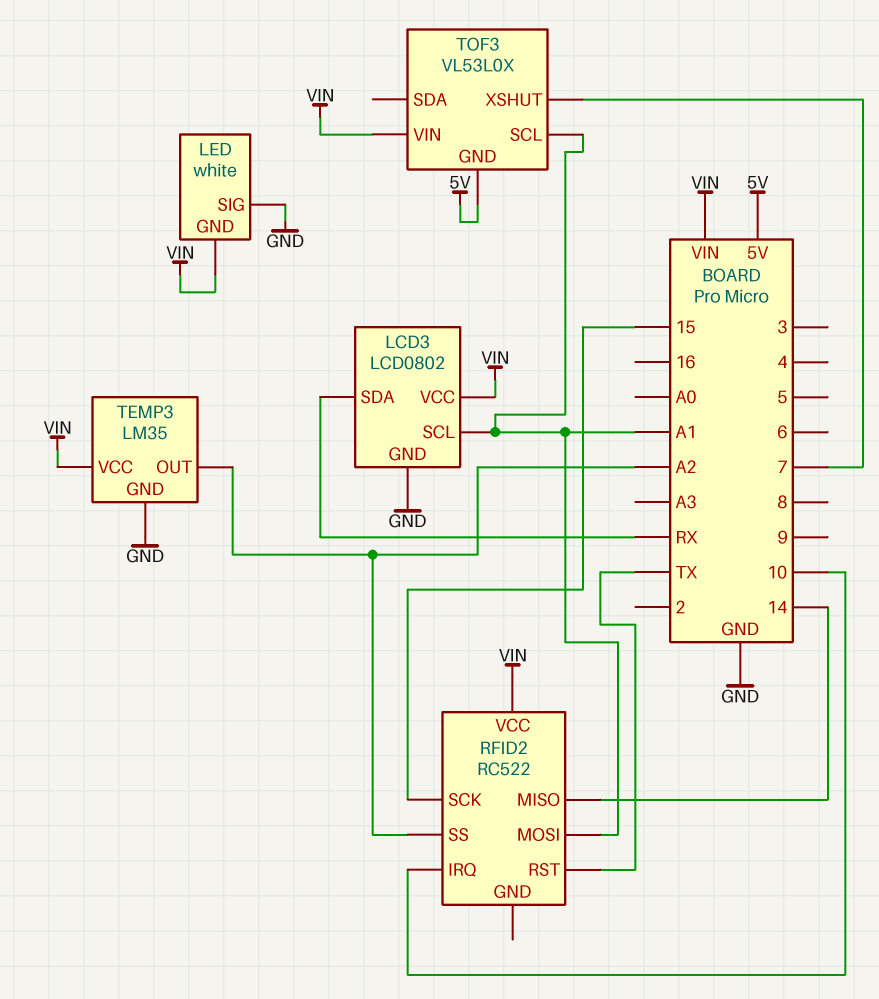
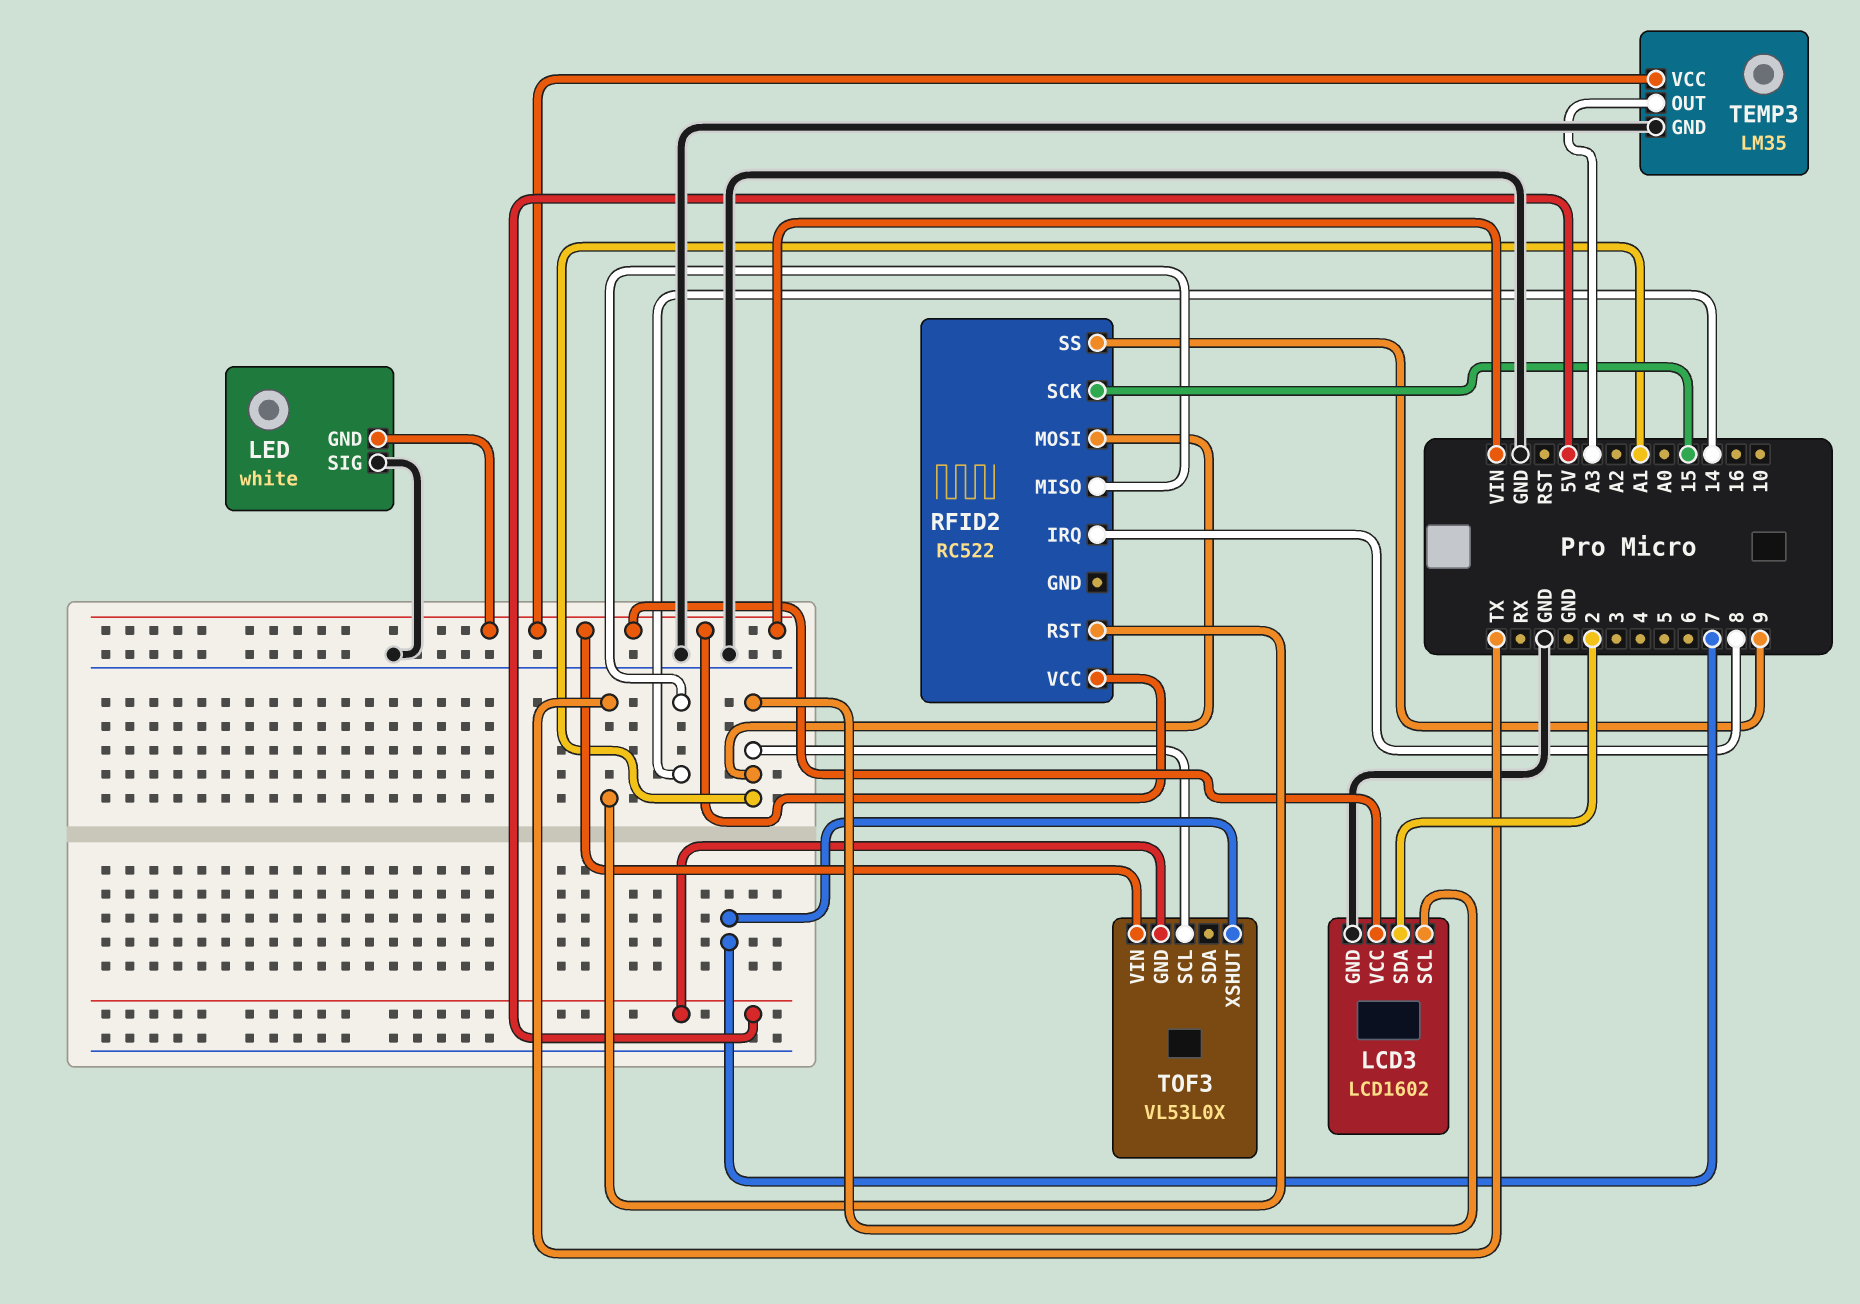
LCD3: LCD0802 -> LCD1602
LCD3 pin SDA: RX -> 2
RFID2 pin IRQ: 10 -> 8
RFID2 pin SS: A2 -> 9
TEMP3 pin OUT: A2 -> A3

